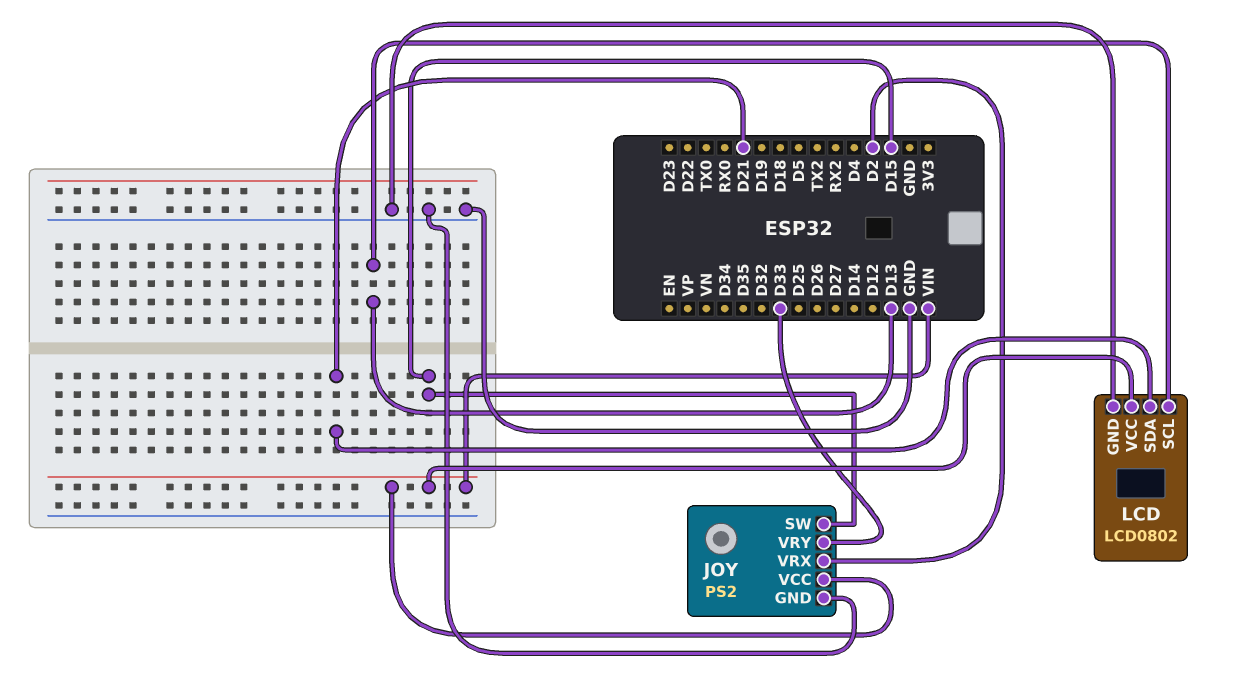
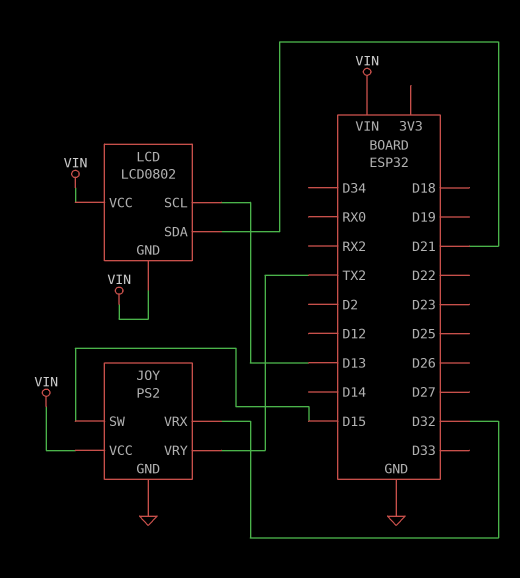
JOY pin VRX: D2 -> D32
JOY pin VRY: D33 -> TX2
LCD pin GND: GND -> VIN

